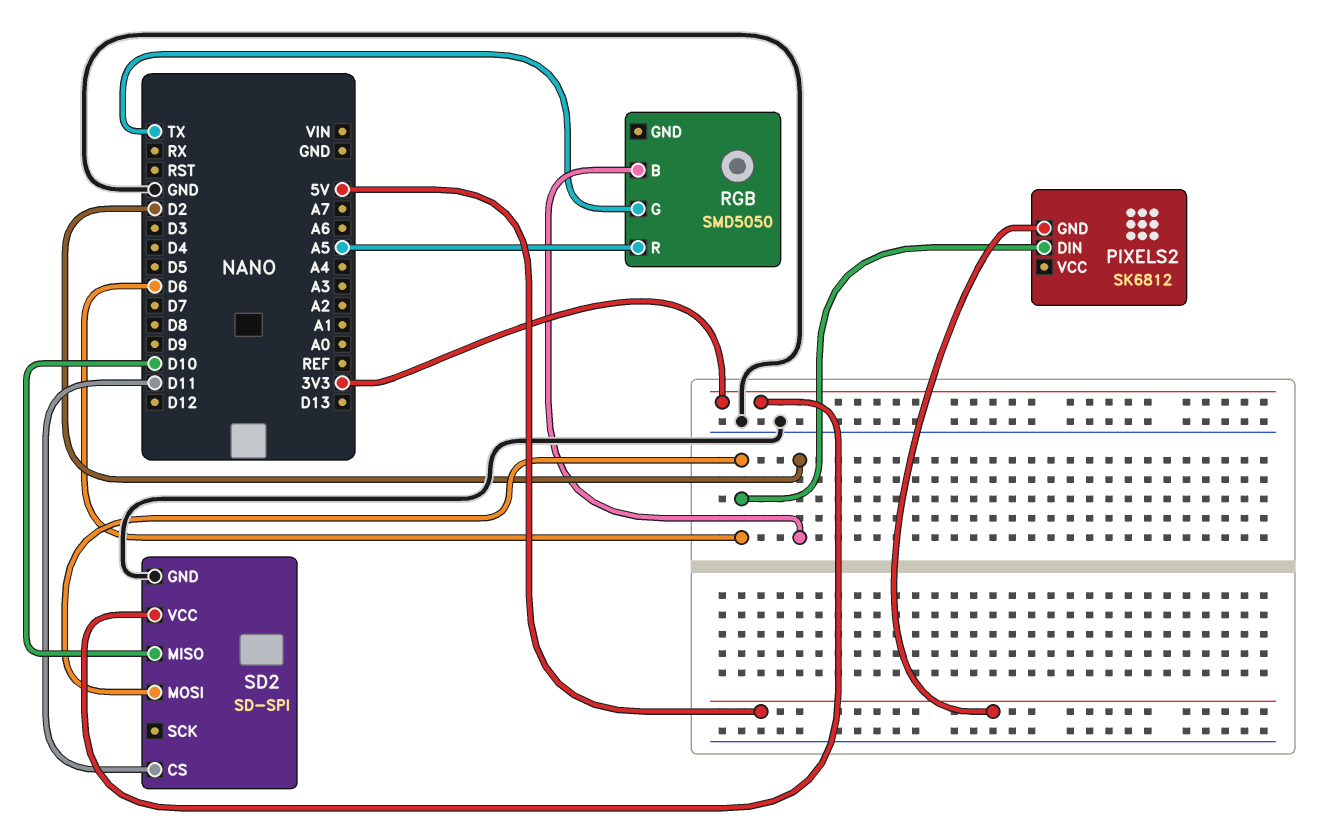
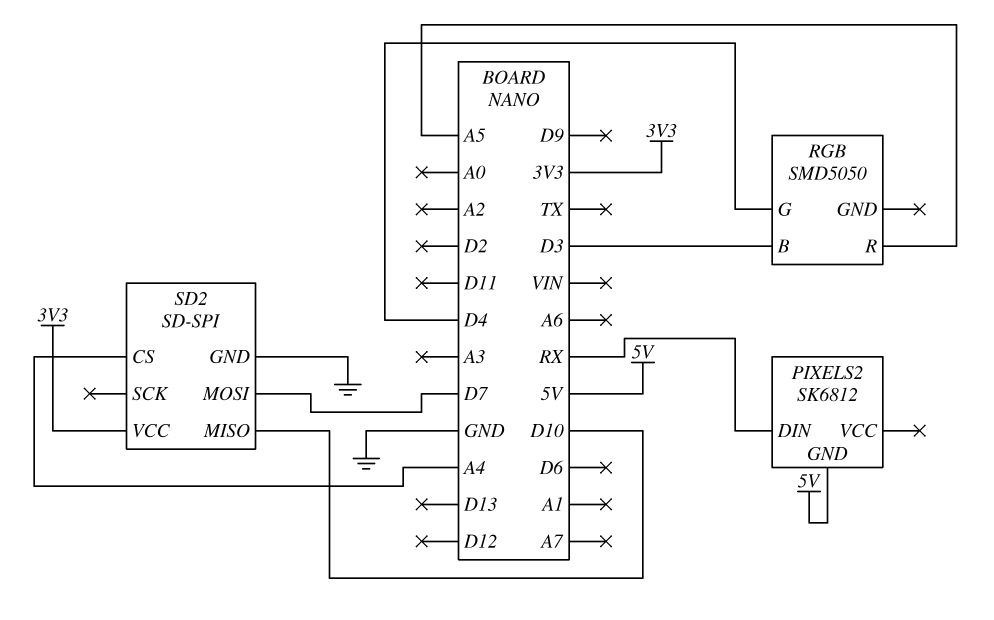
PIXELS2 pin DIN: D6 -> RX
RGB pin B: D2 -> D3
RGB pin G: TX -> D4
SD2 pin CS: D11 -> A4
SD2 pin MOSI: D6 -> D7

